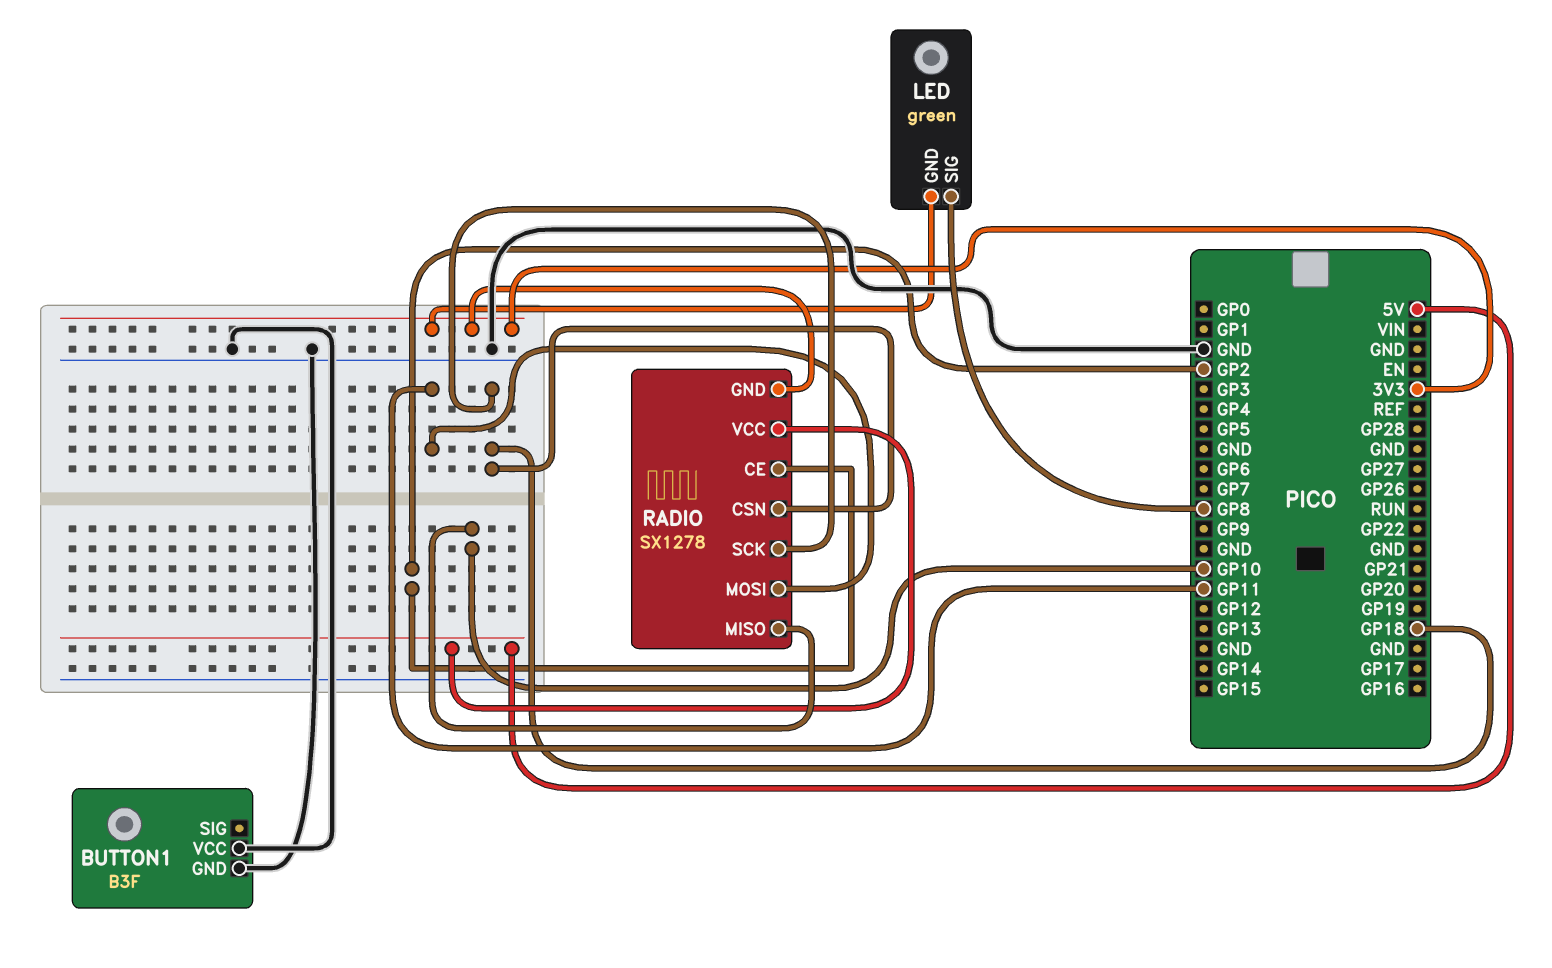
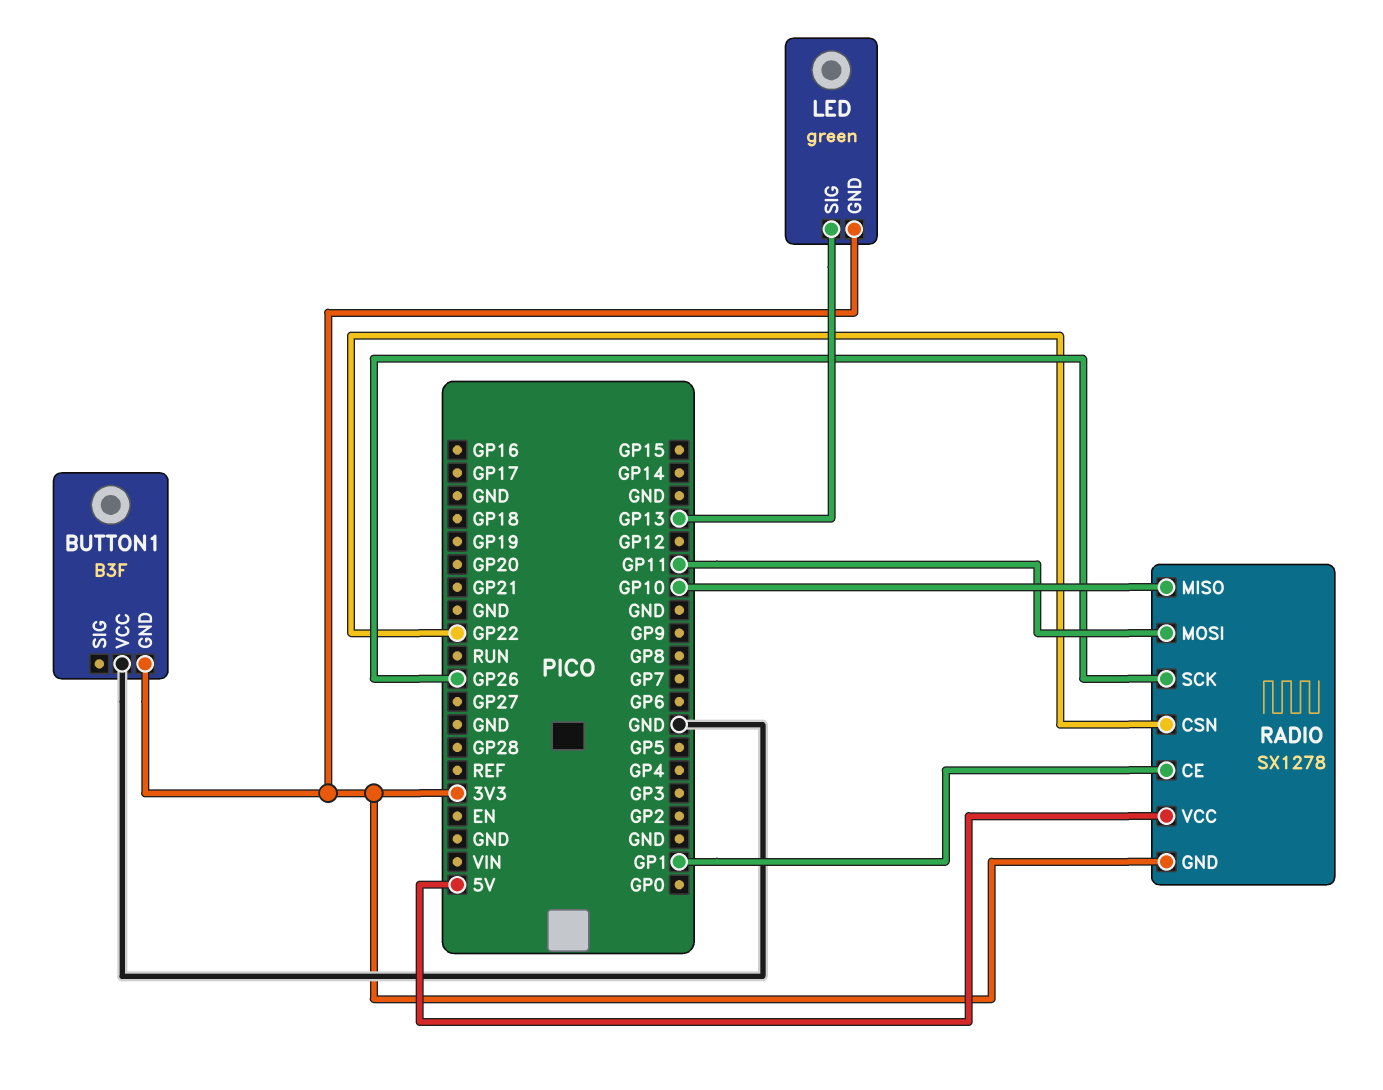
BUTTON1 pin GND: GND -> 3V3
LED pin SIG: GP8 -> GP13
RADIO pin CE: GP2 -> GP1
RADIO pin CSN: GP18 -> GP22
RADIO pin SCK: GP18 -> GP26

